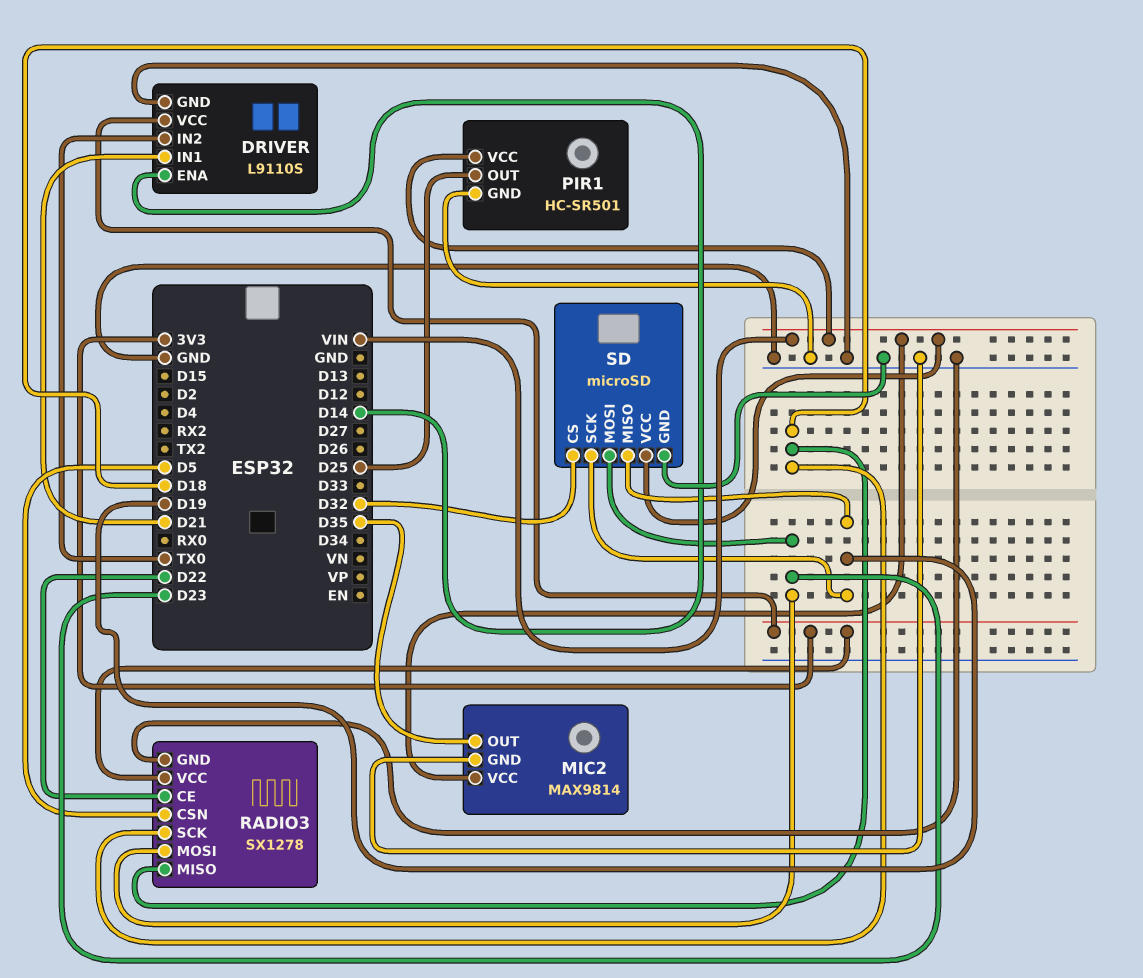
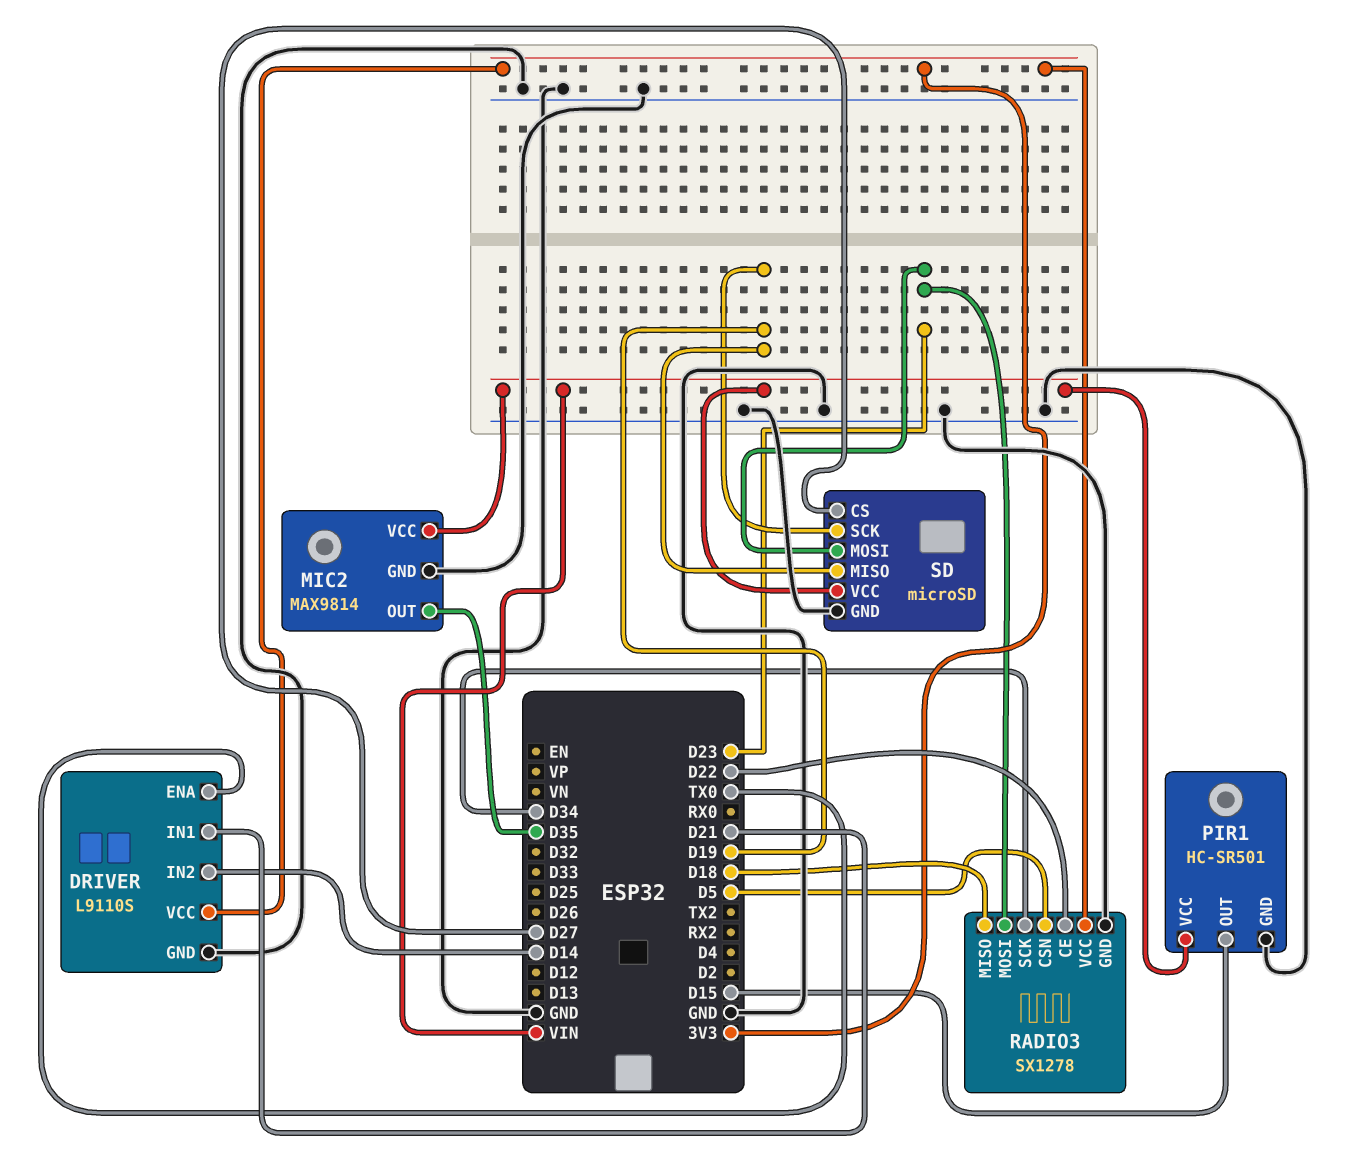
DRIVER pin ENA: D14 -> TX0
DRIVER pin IN2: TX0 -> D14
PIR1 pin OUT: D25 -> D15
RADIO3 pin SCK: D18 -> D34
SD pin CS: D32 -> D27

